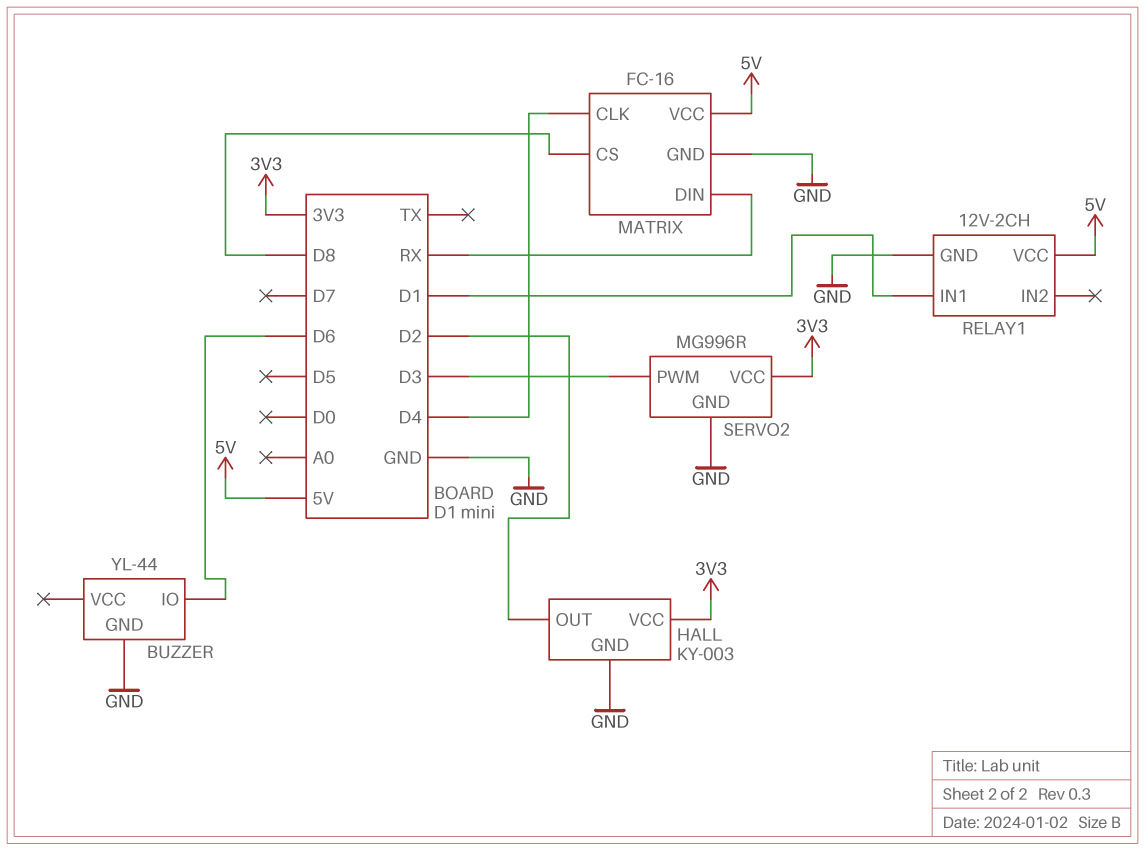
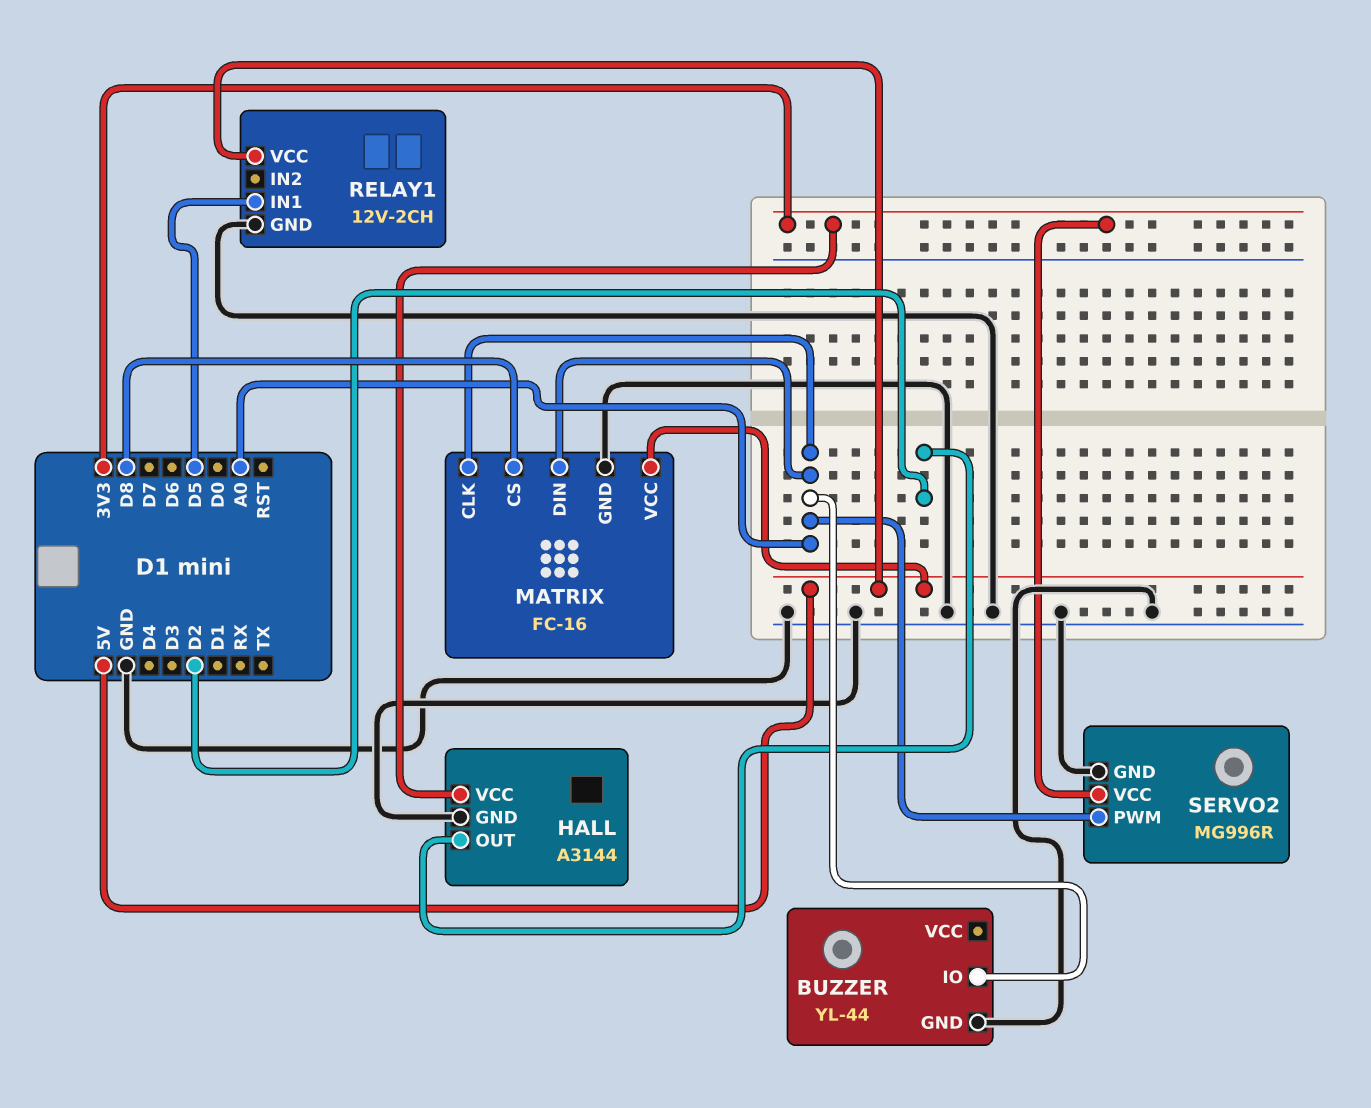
BUZZER pin IO: D6 -> A0
HALL: KY-003 -> A3144
MATRIX pin CLK: D4 -> A0
MATRIX pin DIN: RX -> A0
RELAY1 pin IN1: D1 -> D5
SERVO2 pin PWM: D3 -> A0

